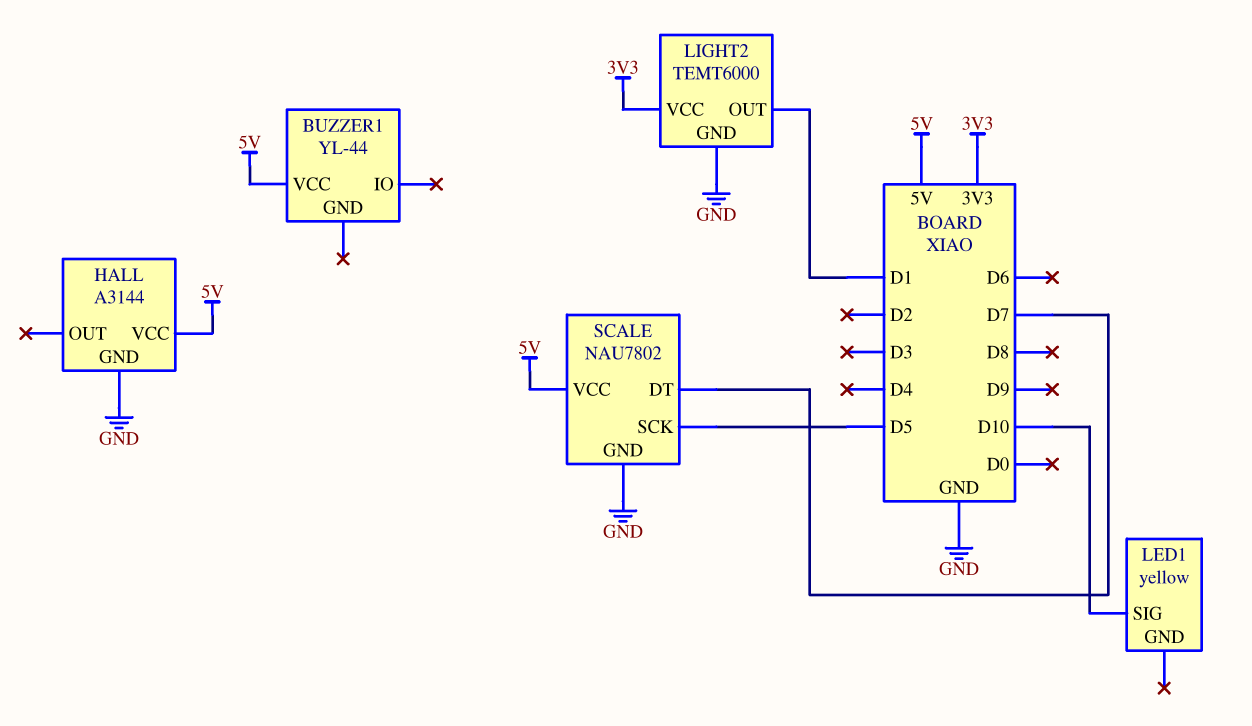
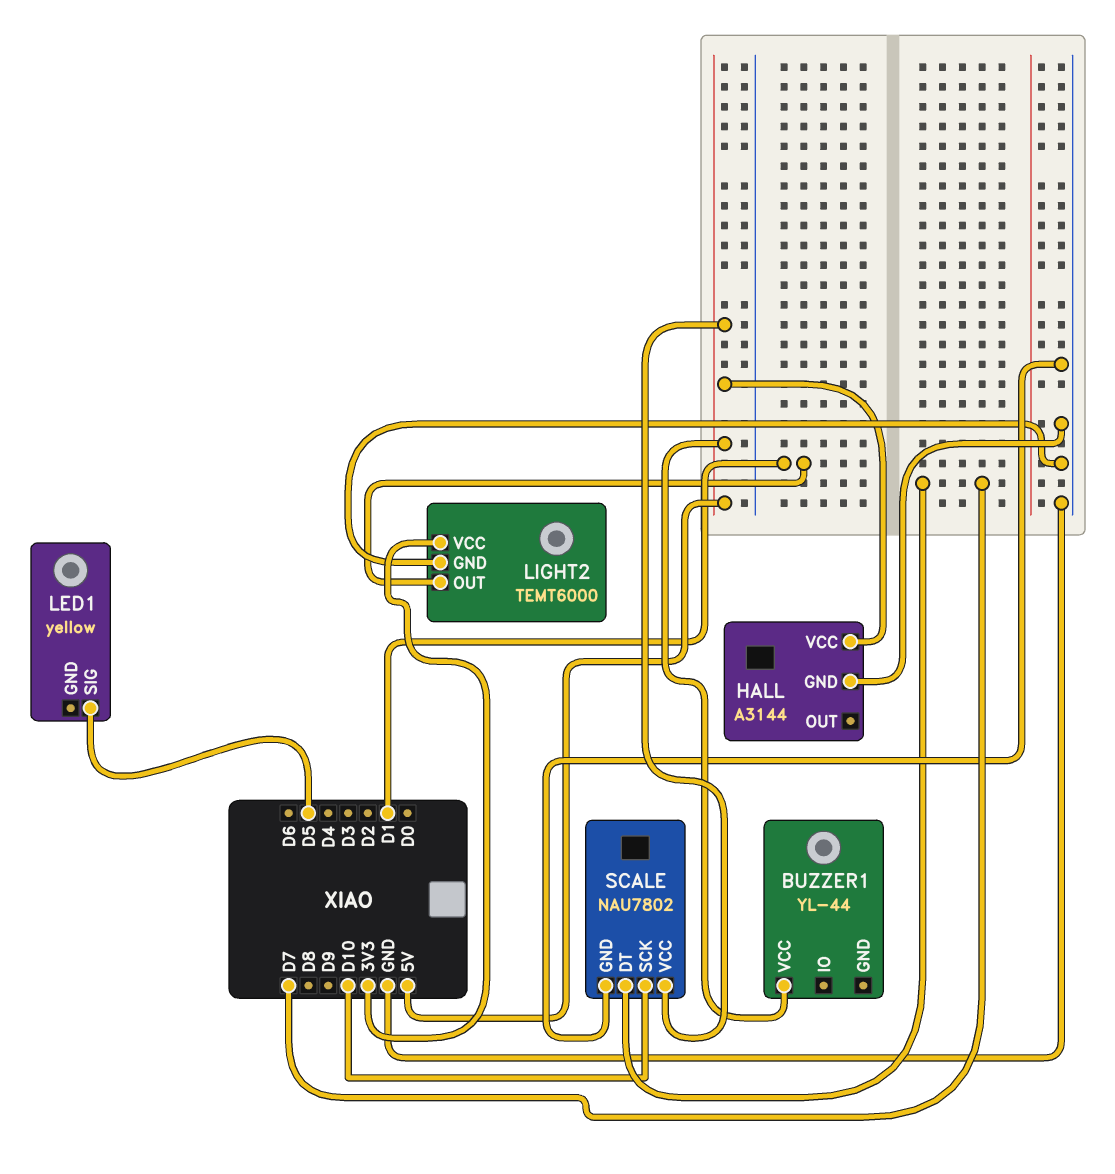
LED1 pin SIG: D10 -> D5
SCALE pin SCK: D5 -> D10

